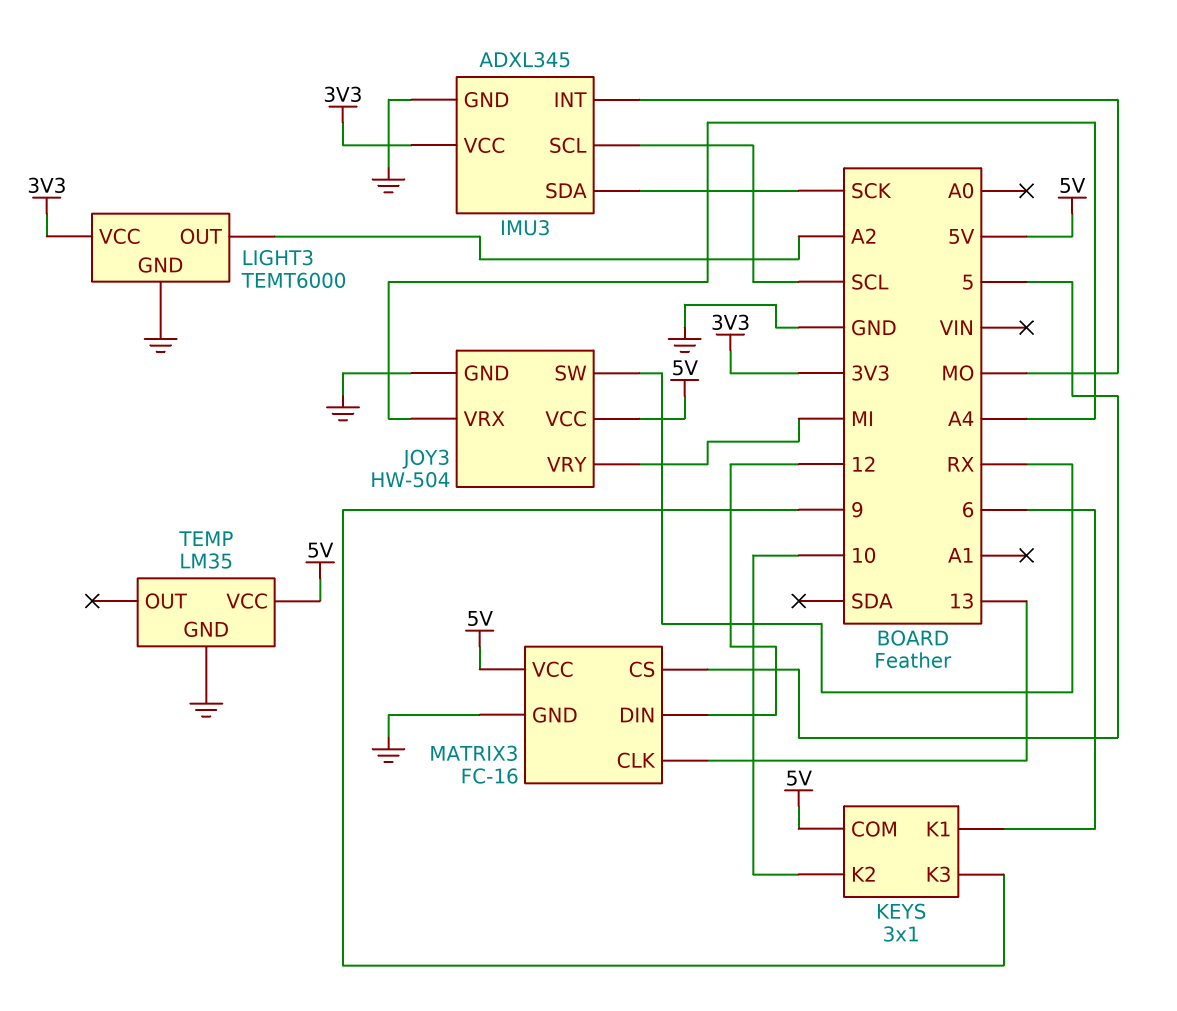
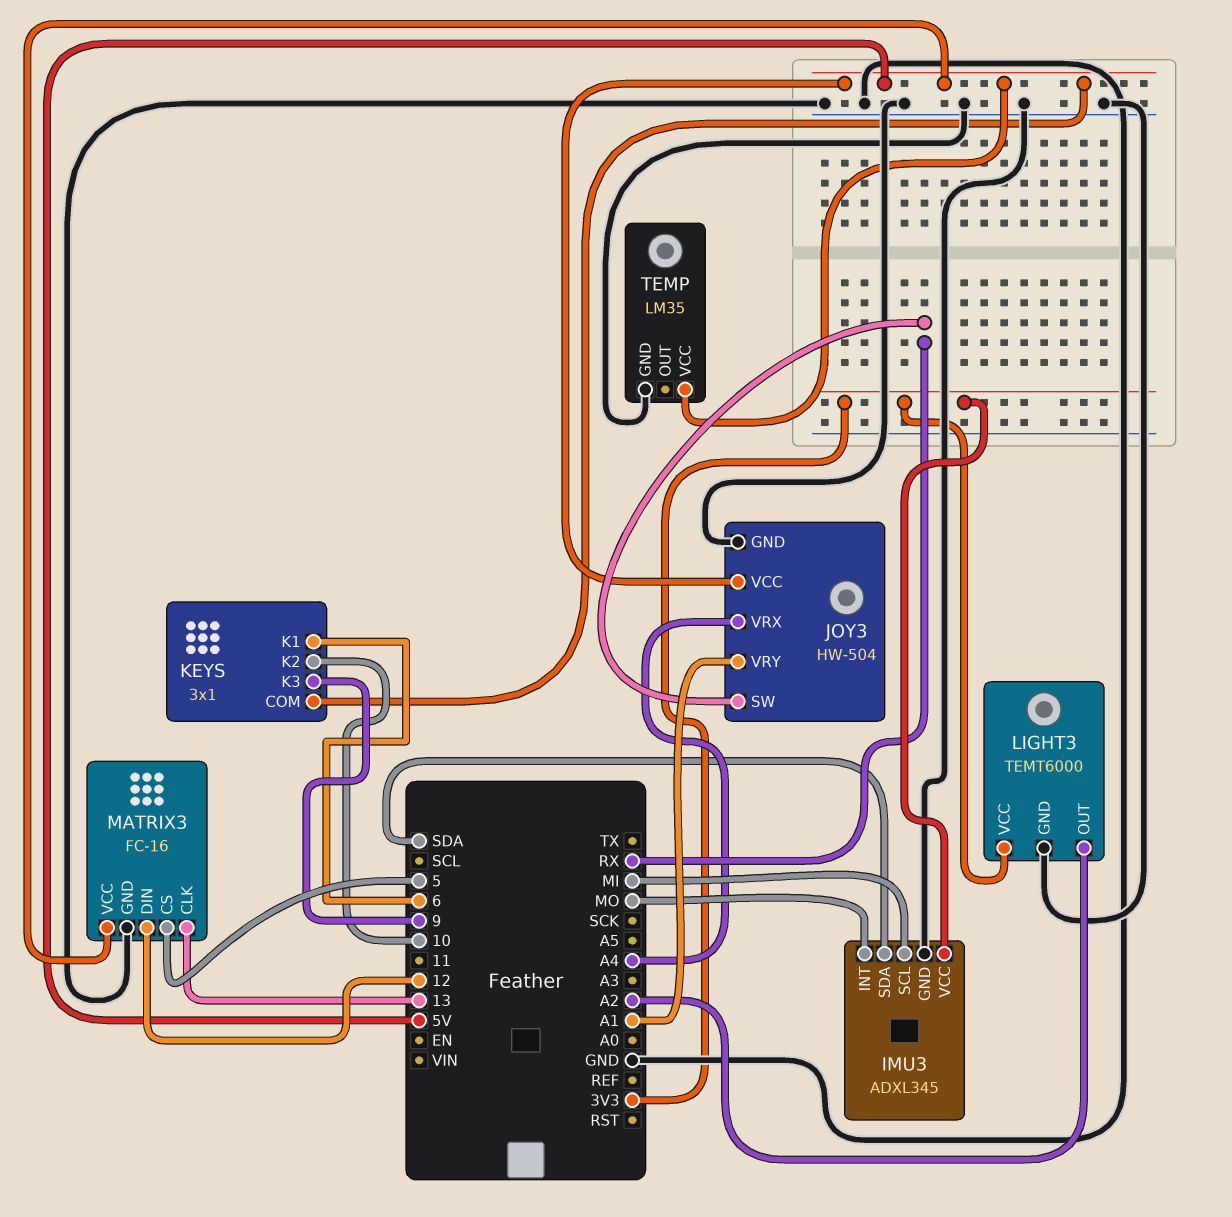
IMU3 pin SCL: SCL -> MI
IMU3 pin SDA: SCK -> SDA
JOY3 pin VRY: MI -> A1

